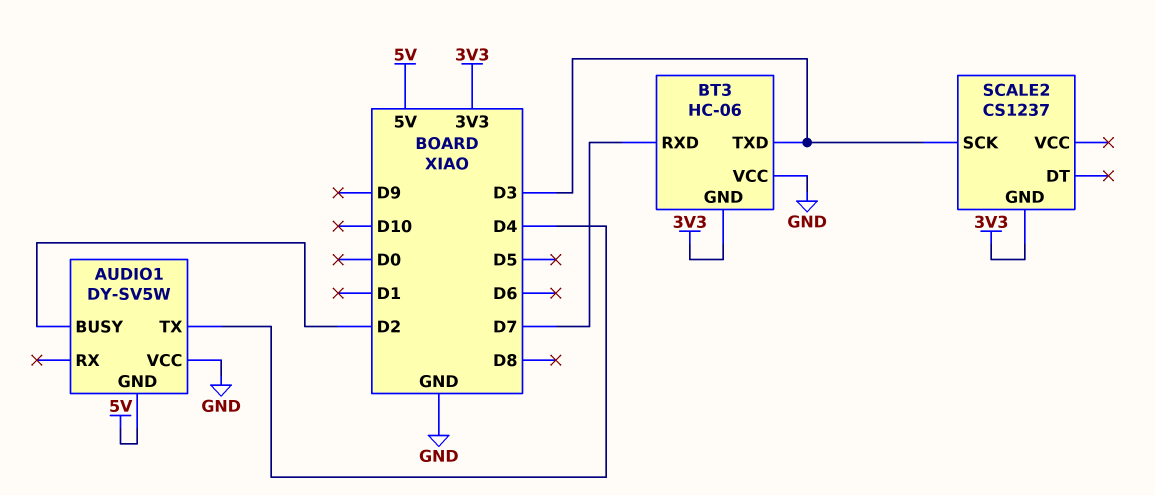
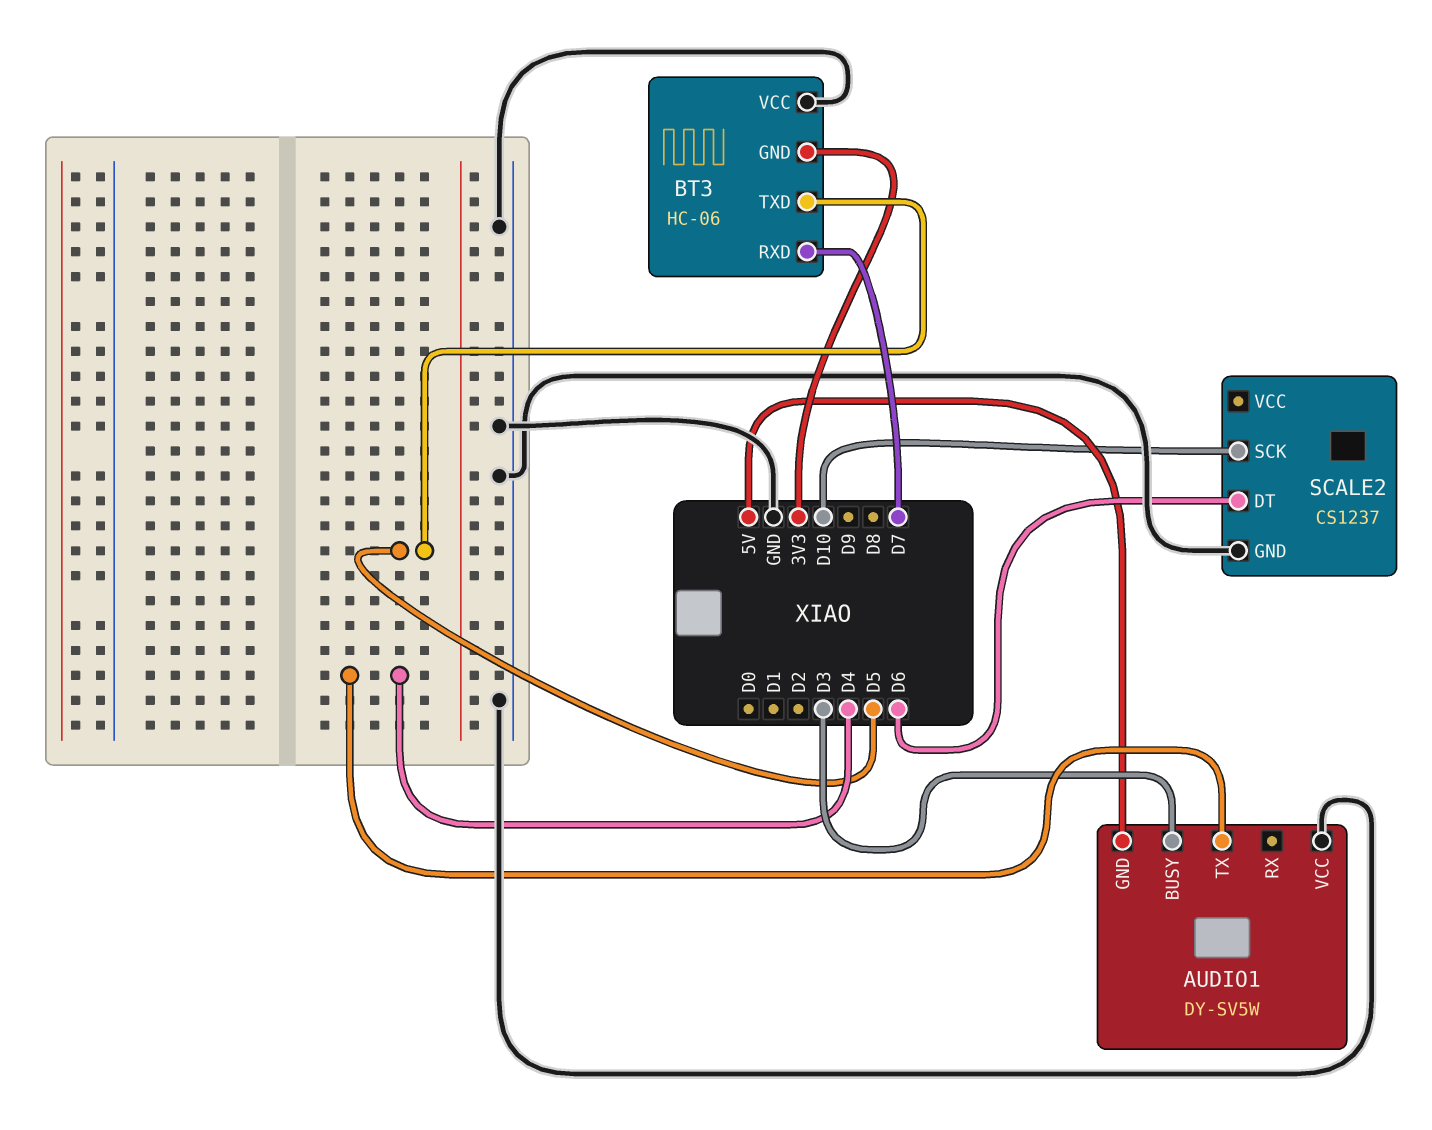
AUDIO1 pin BUSY: D2 -> D3
BT3 pin TXD: D3 -> D5
SCALE2 pin DT: none -> D6
SCALE2 pin GND: 3V3 -> GND
SCALE2 pin SCK: D3 -> D10

